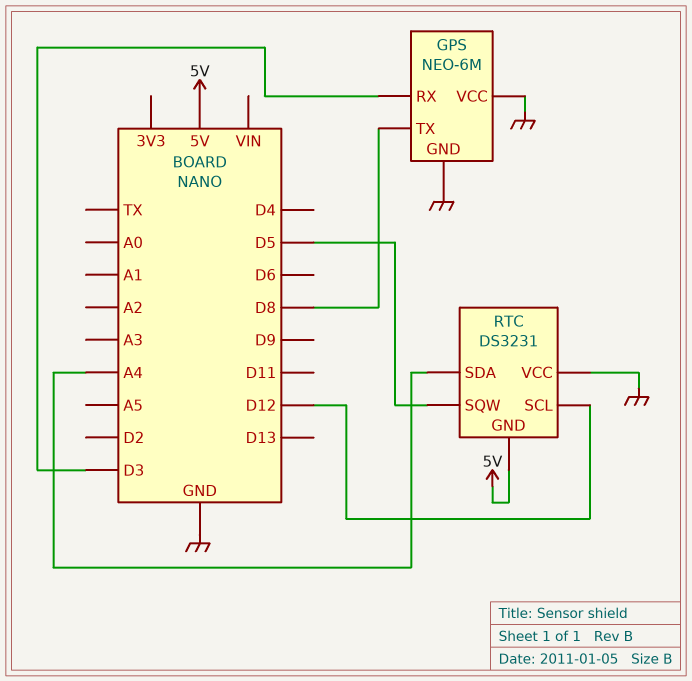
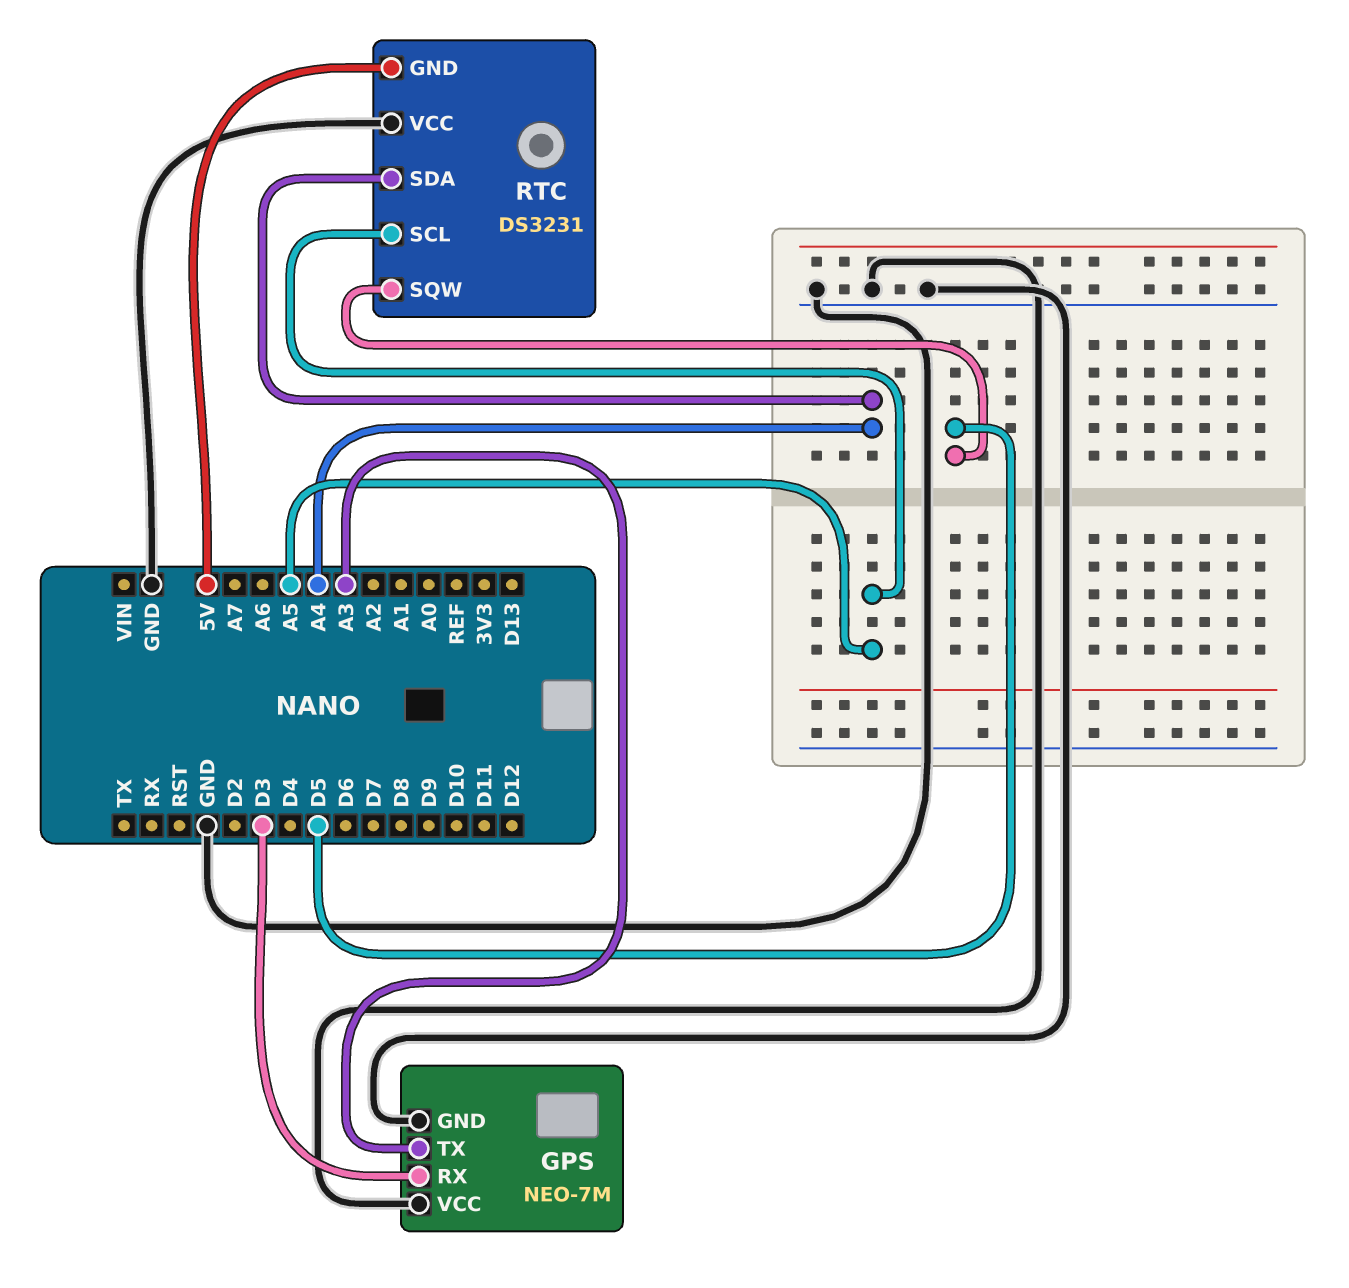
GPS: NEO-6M -> NEO-7M
GPS pin TX: D8 -> A3
RTC pin SCL: D12 -> A5

